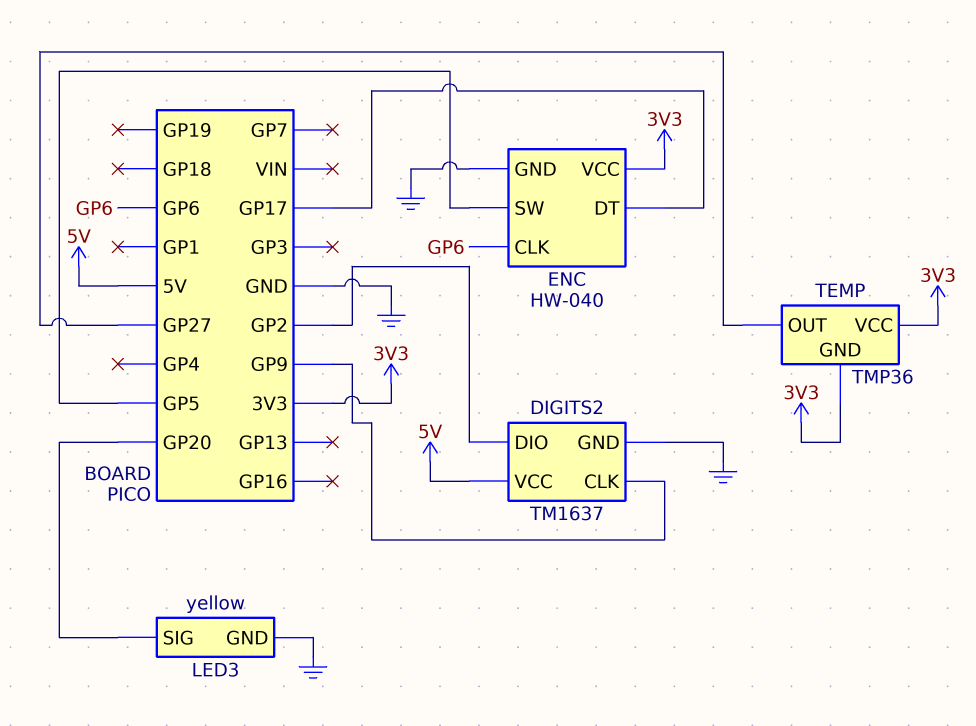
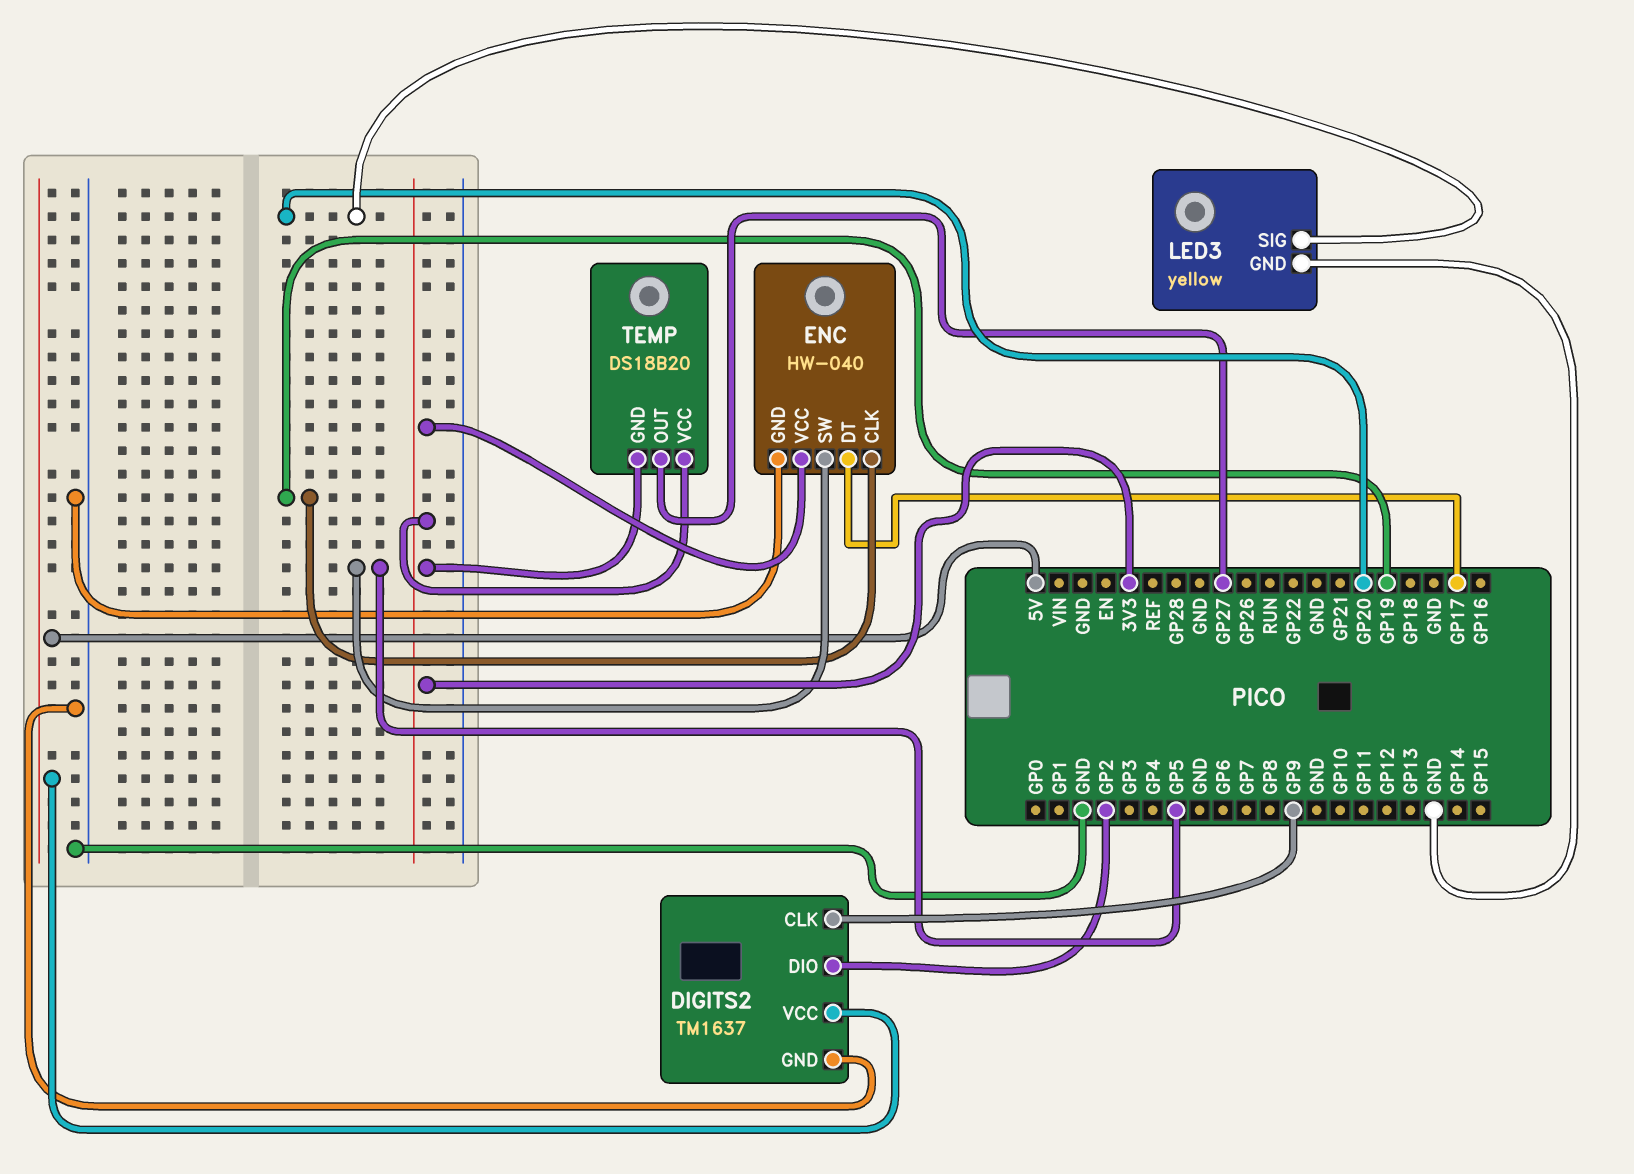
ENC pin CLK: GP6 -> GP19
TEMP: TMP36 -> DS18B20

